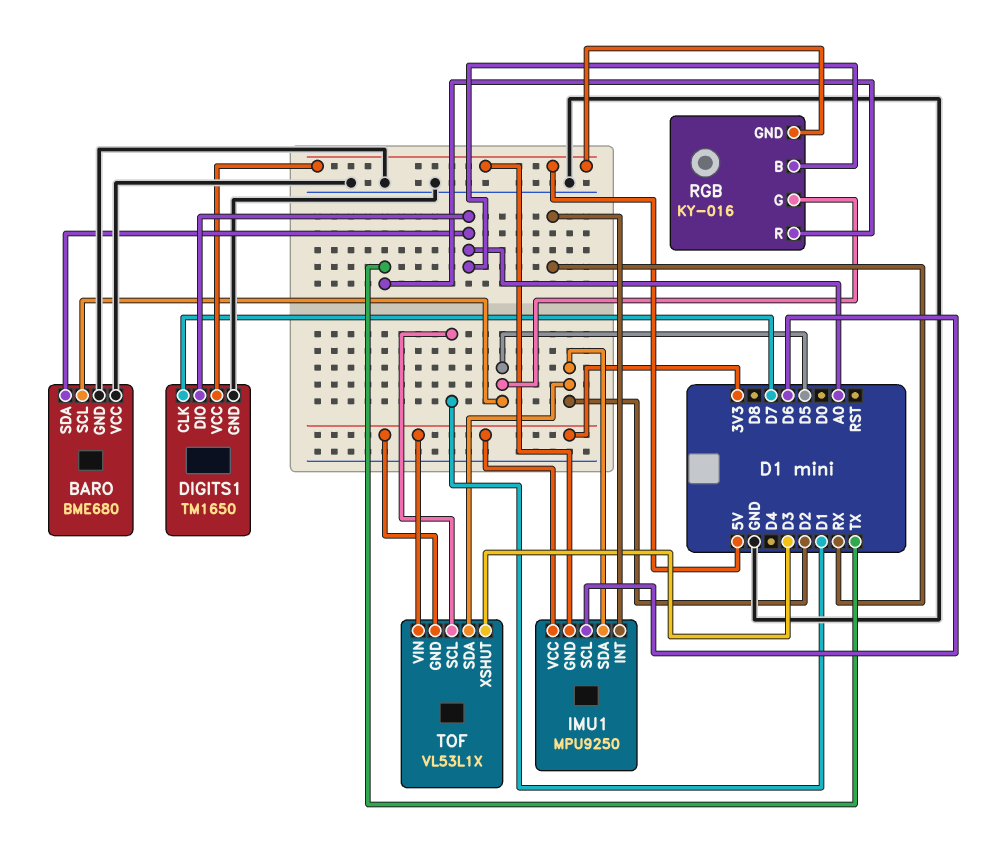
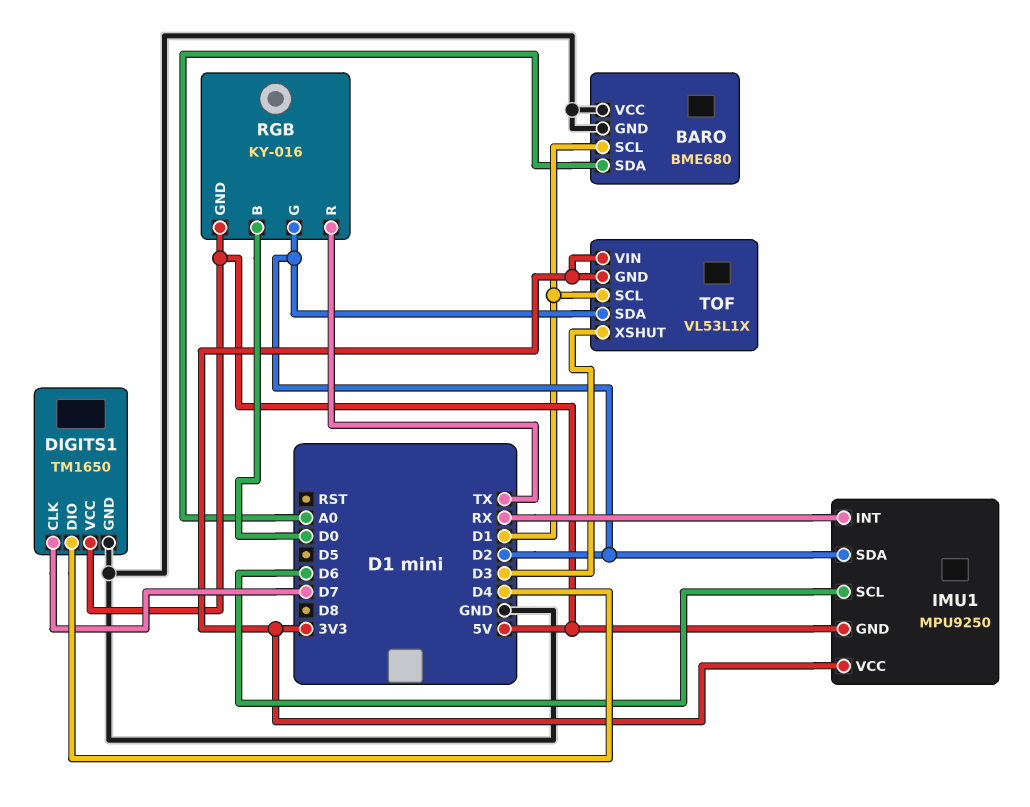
BARO pin SCL: D5 -> D1
DIGITS1 pin DIO: A0 -> D4
RGB pin B: A0 -> D0
RGB pin G: D5 -> D2

